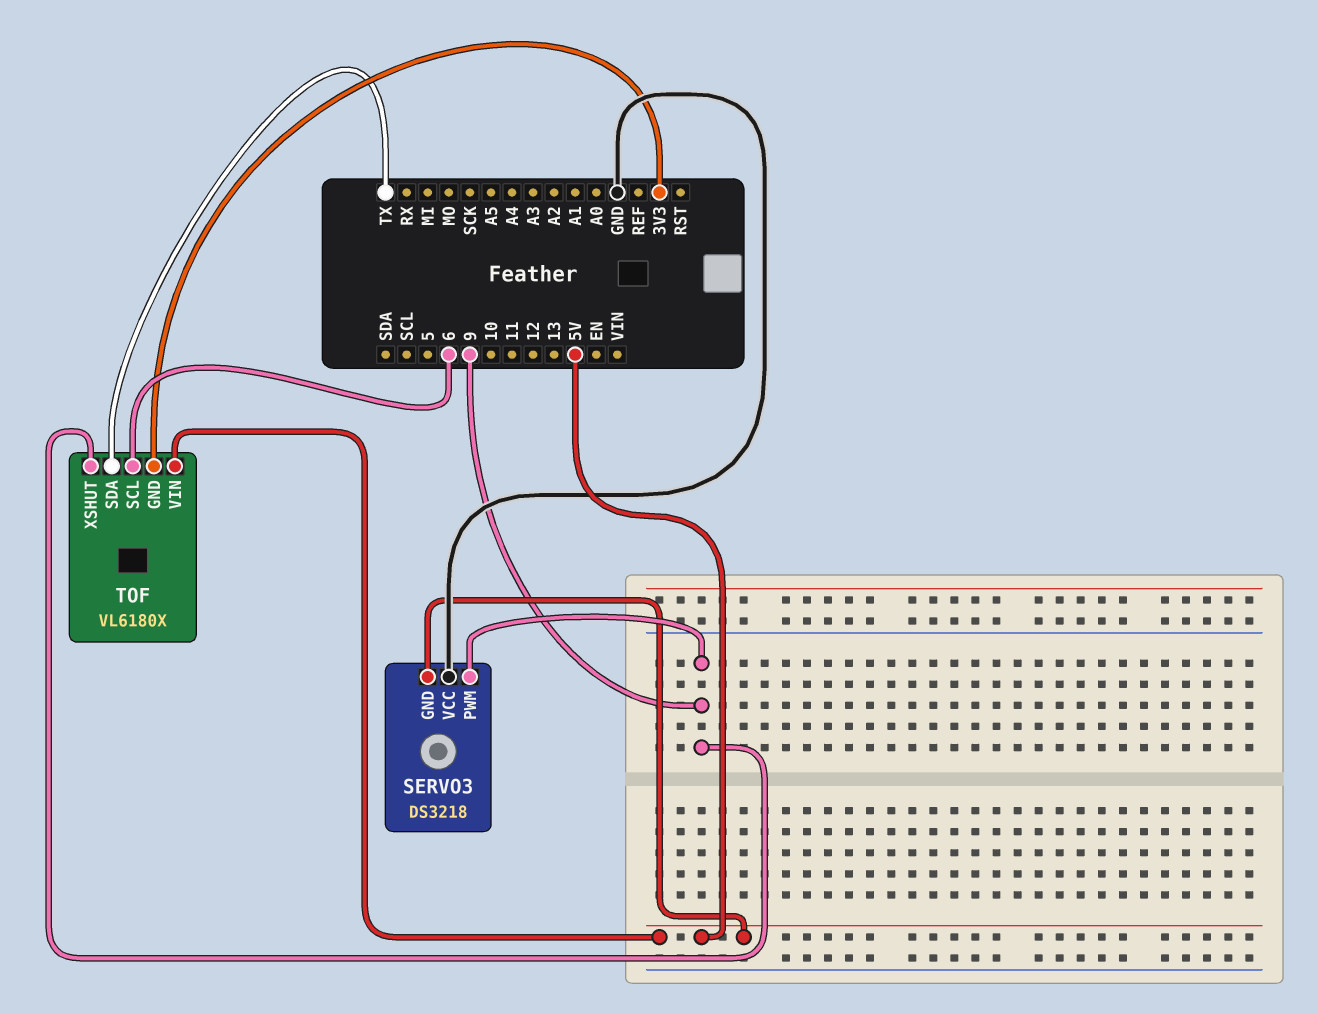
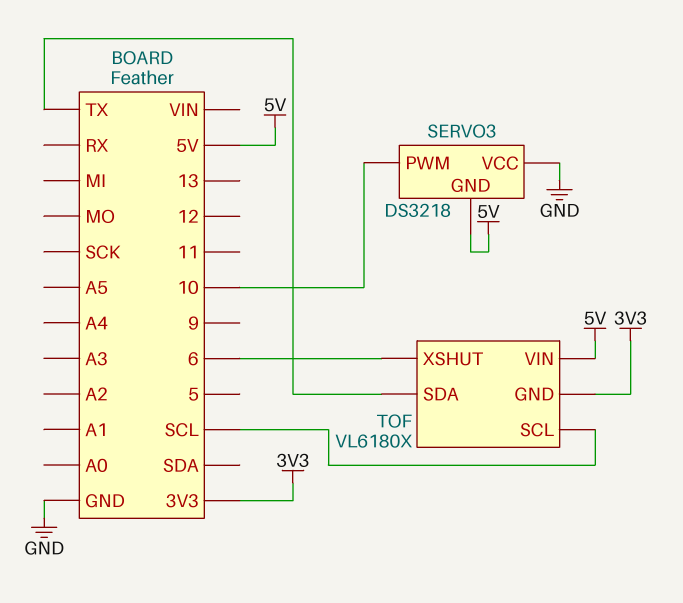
SERVO3 pin PWM: 9 -> 10
TOF pin SCL: 6 -> SCL
TOF pin XSHUT: 9 -> 6

